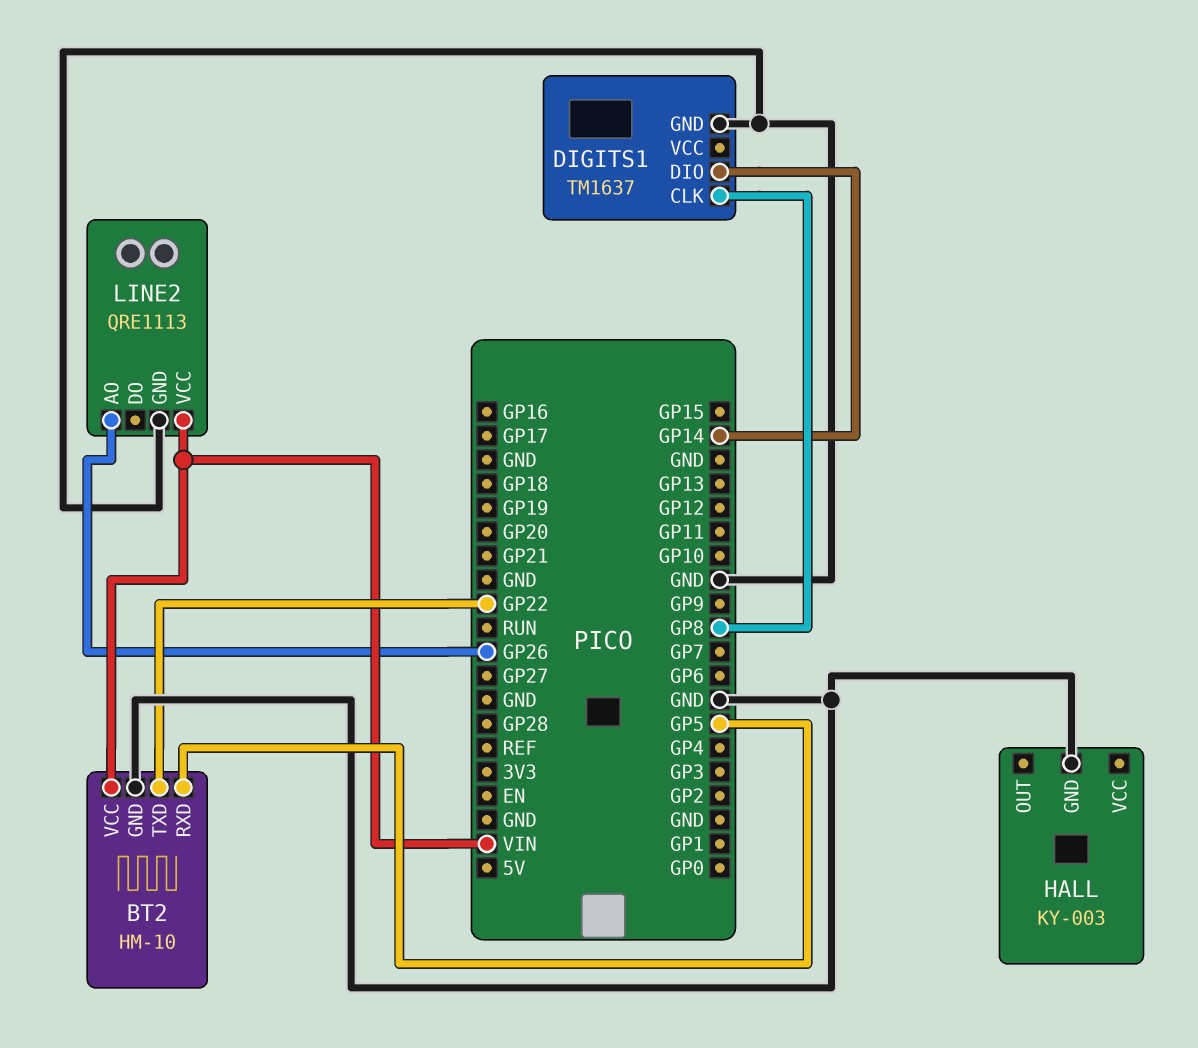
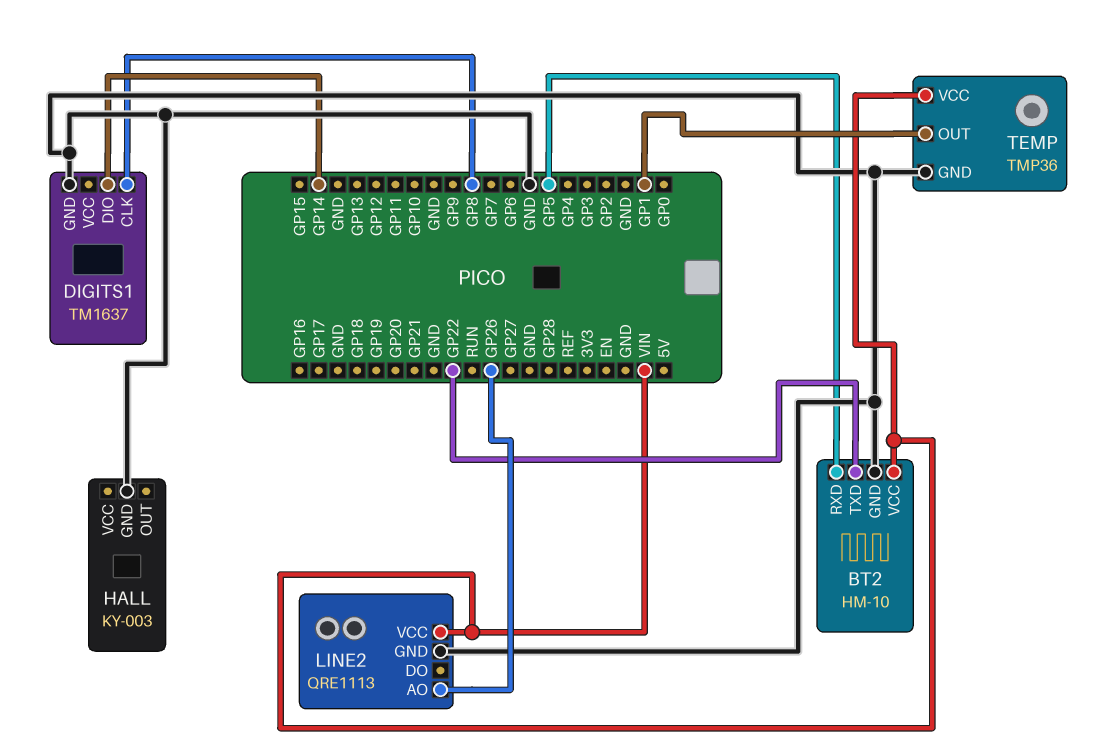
TEMP: none -> TMP36
TEMP pin GND: none -> GND
TEMP pin OUT: none -> GP1
TEMP pin VCC: none -> VIN

